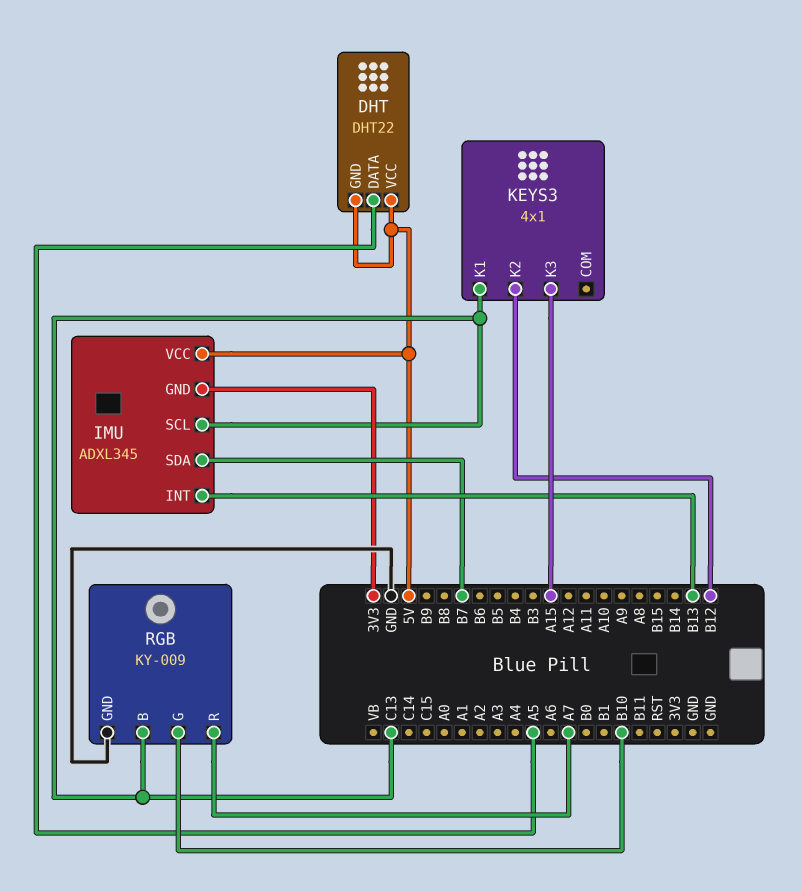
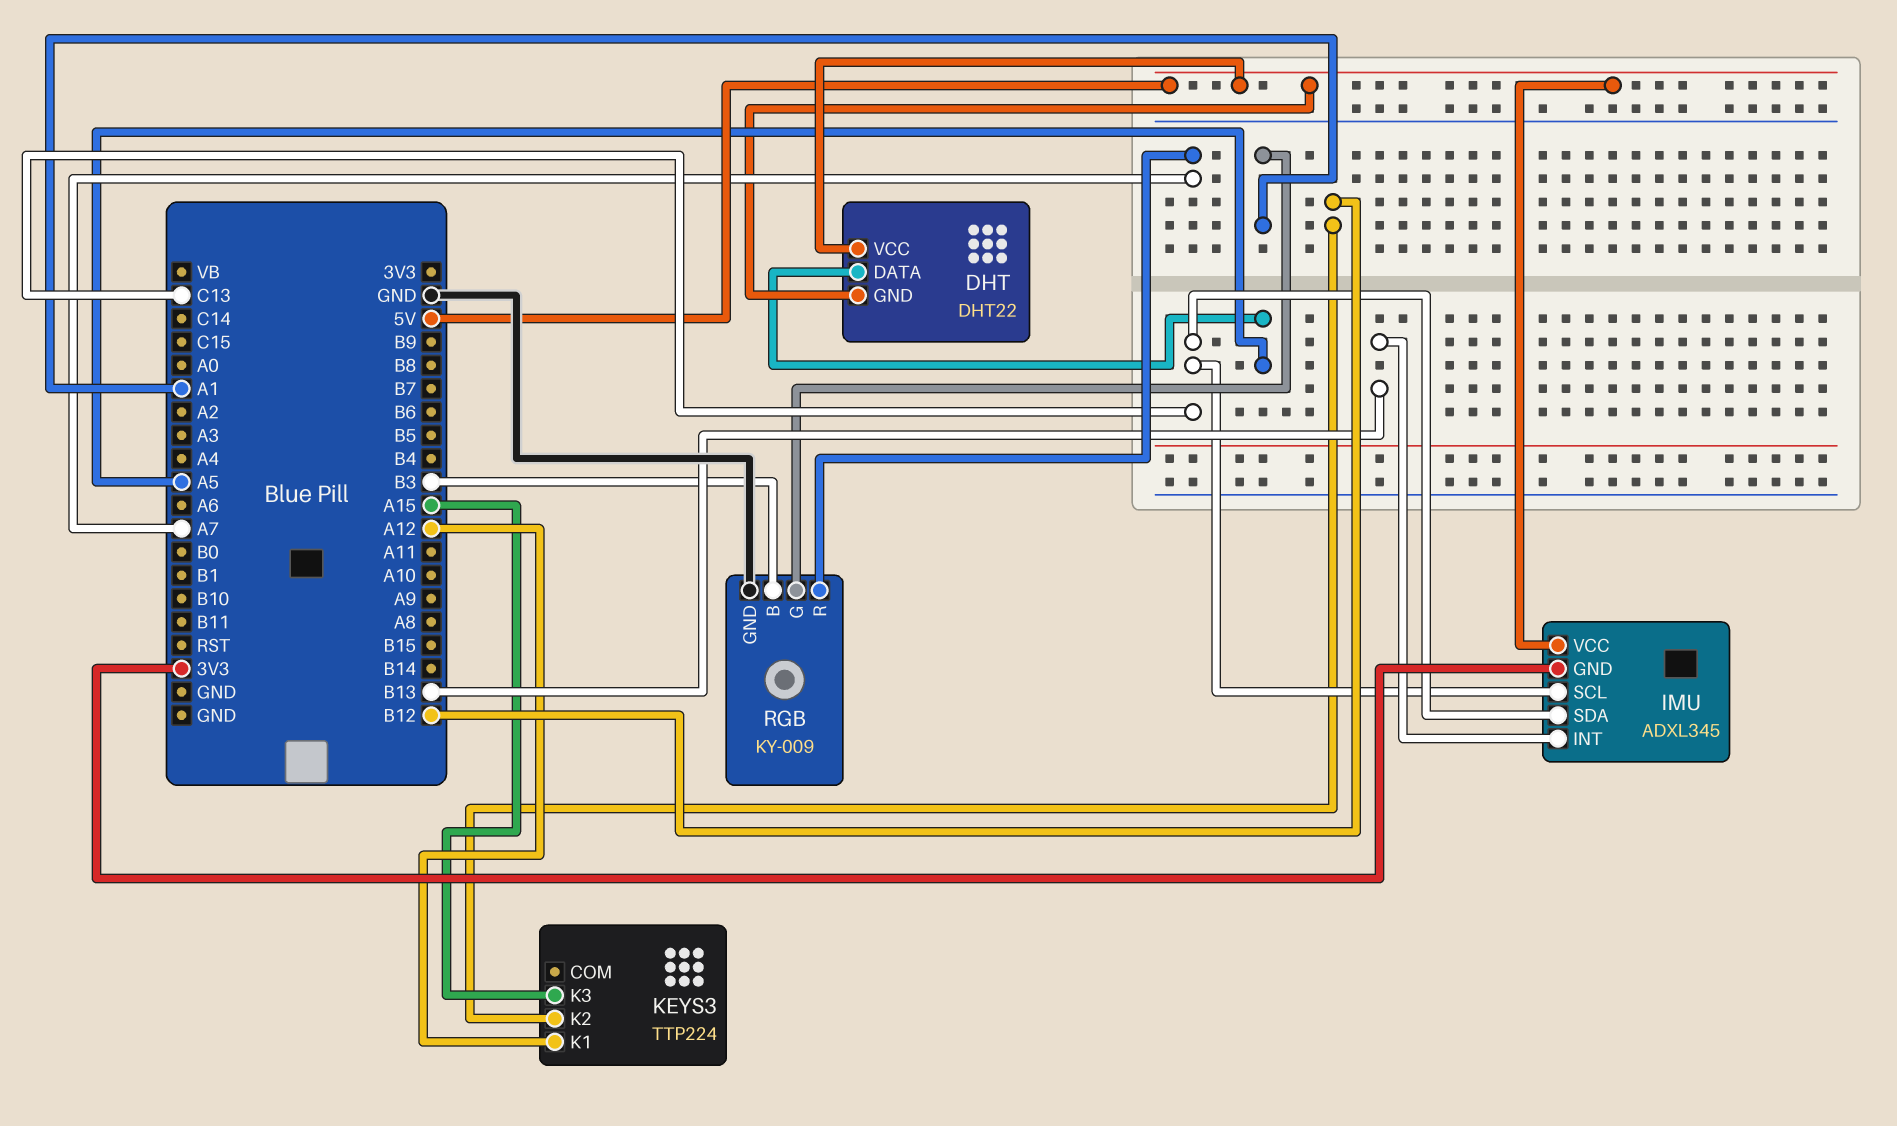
IMU pin SDA: B7 -> C13
KEYS3: 4x1 -> TTP224
KEYS3 pin K1: C13 -> A12
RGB pin B: C13 -> B3
RGB pin G: B10 -> A1

